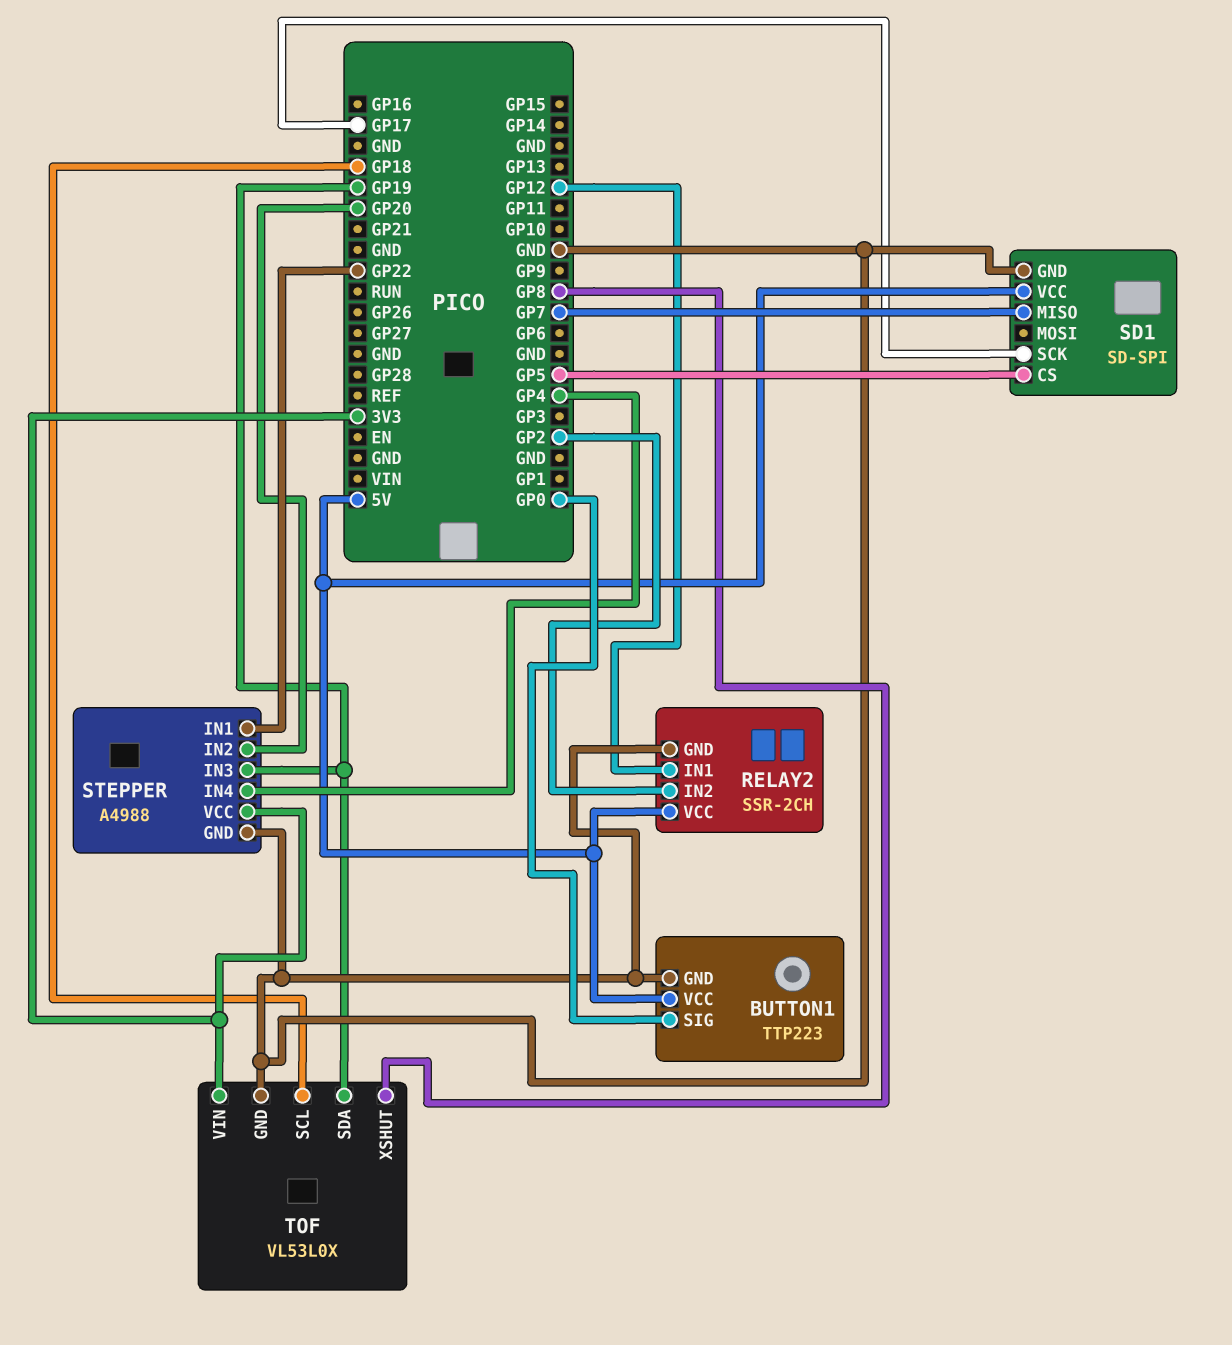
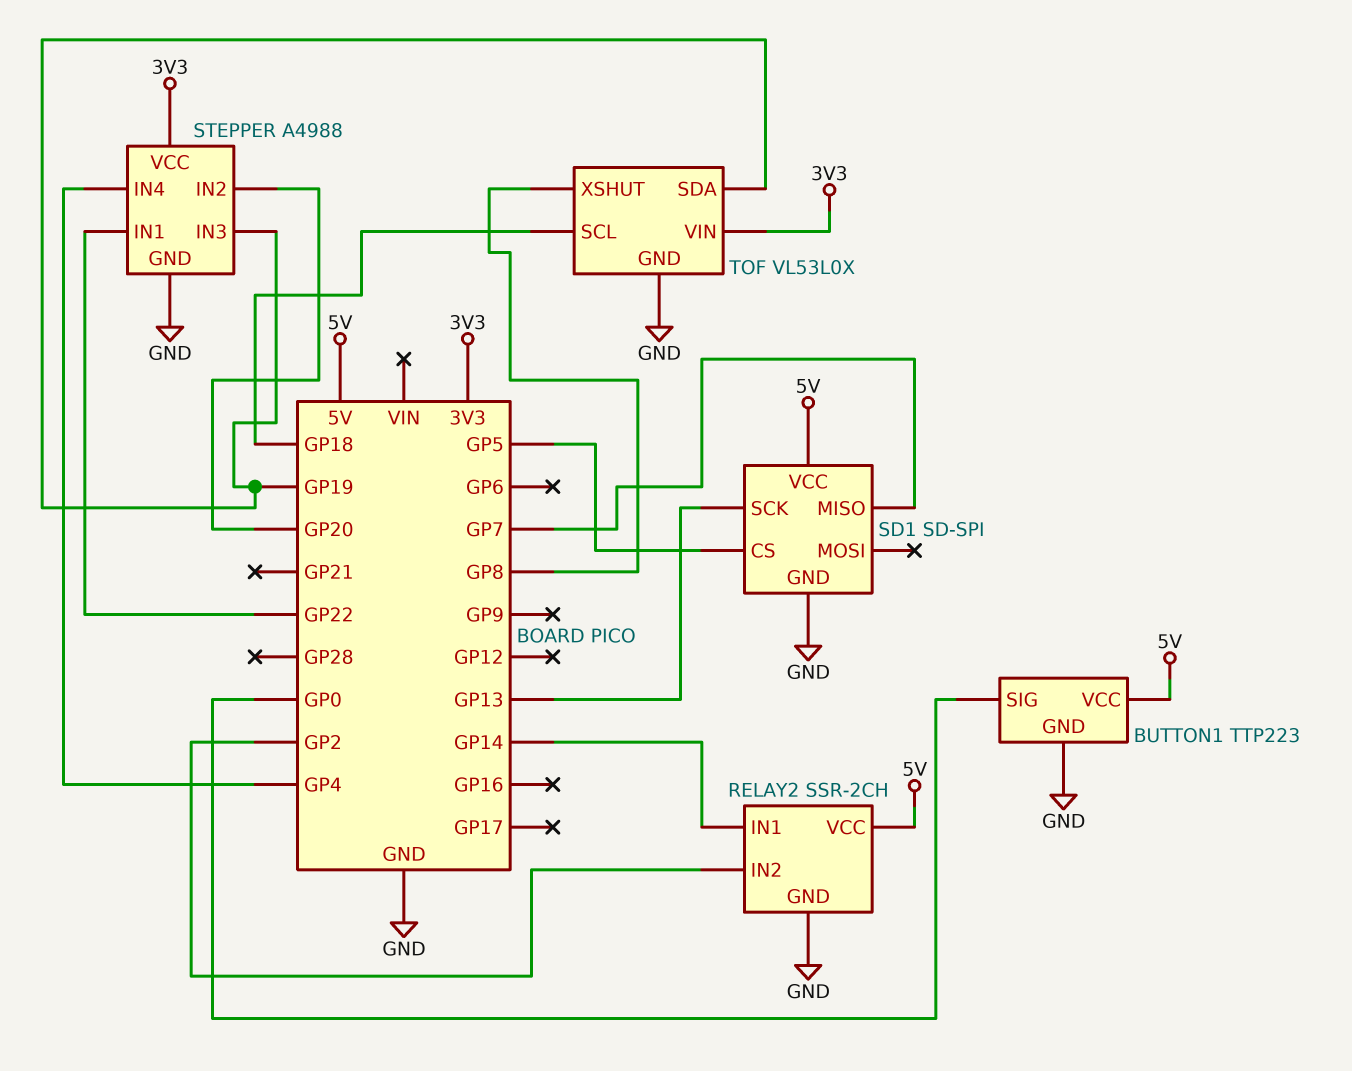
RELAY2 pin IN1: GP12 -> GP14
SD1 pin SCK: GP17 -> GP13

